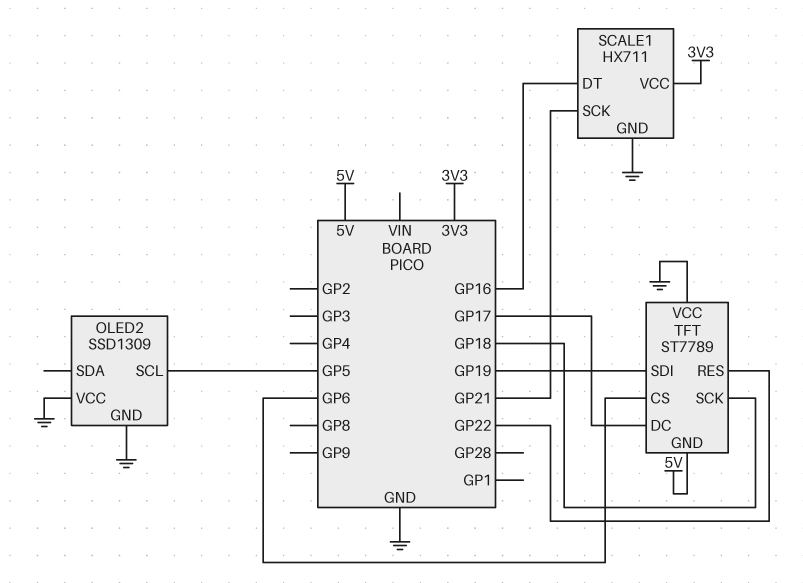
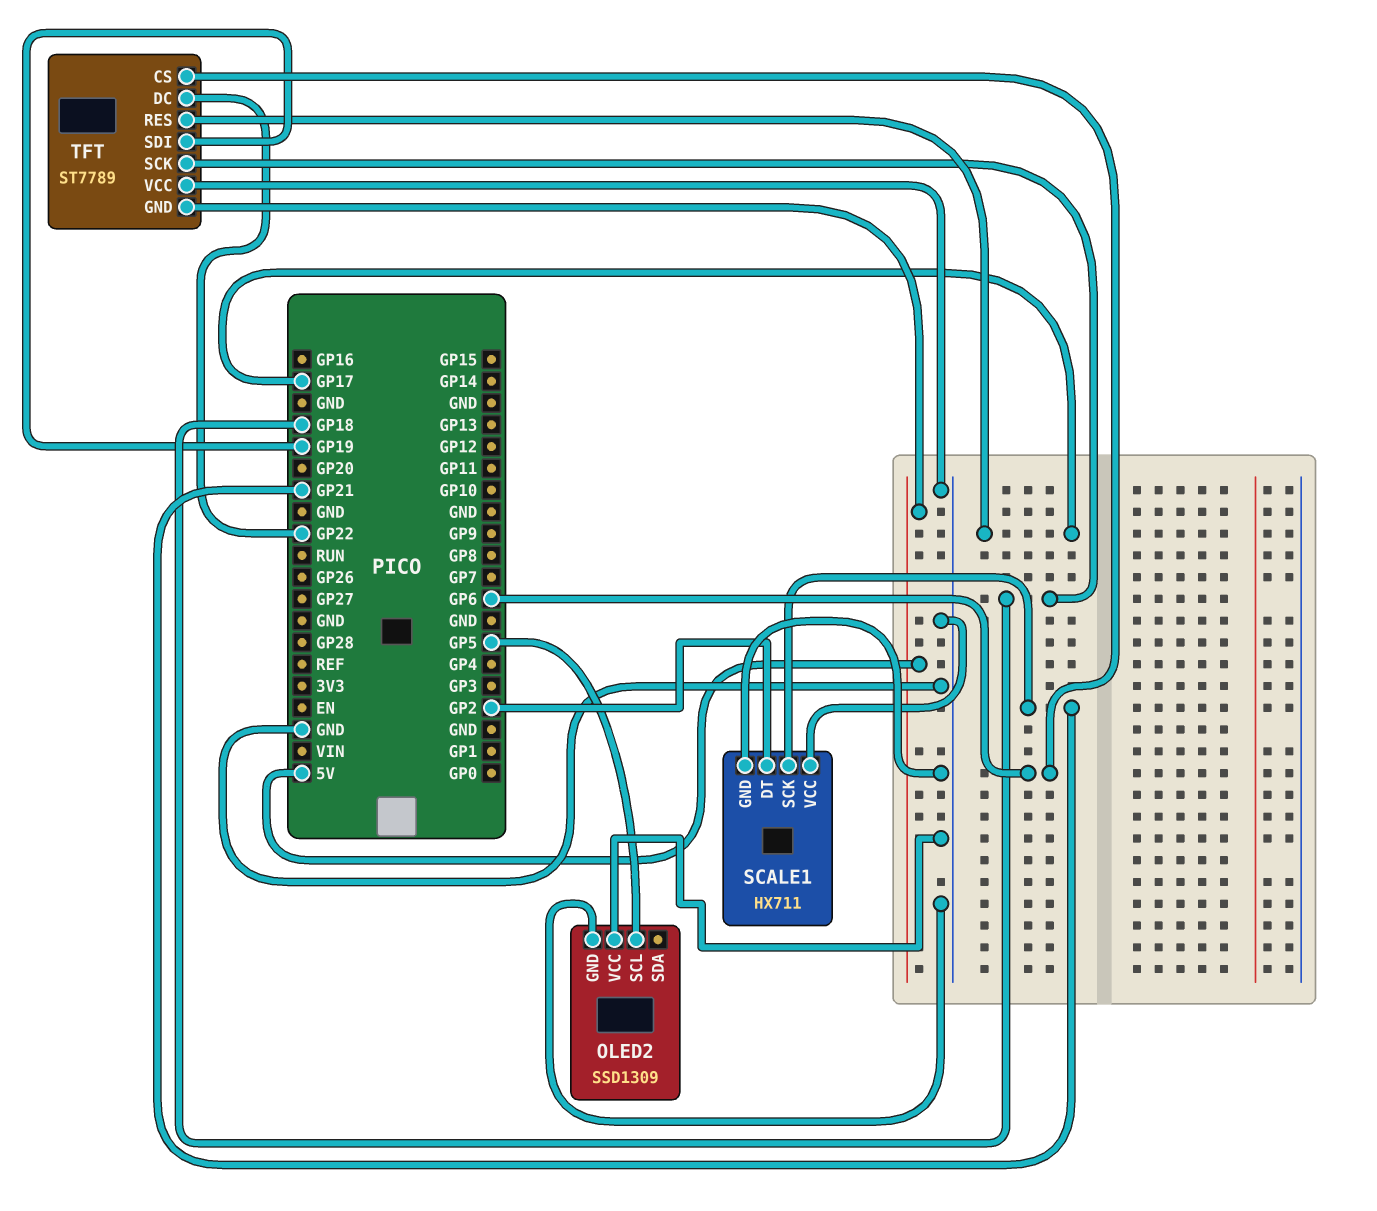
SCALE1 pin DT: GP16 -> GP2
SCALE1 pin VCC: 3V3 -> GND
TFT pin DC: GP17 -> GP22
TFT pin RES: GP22 -> GP17

